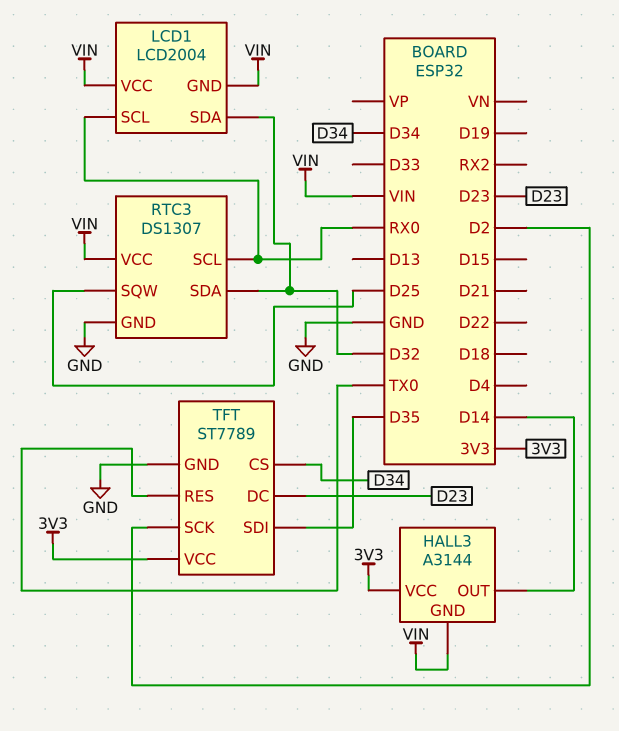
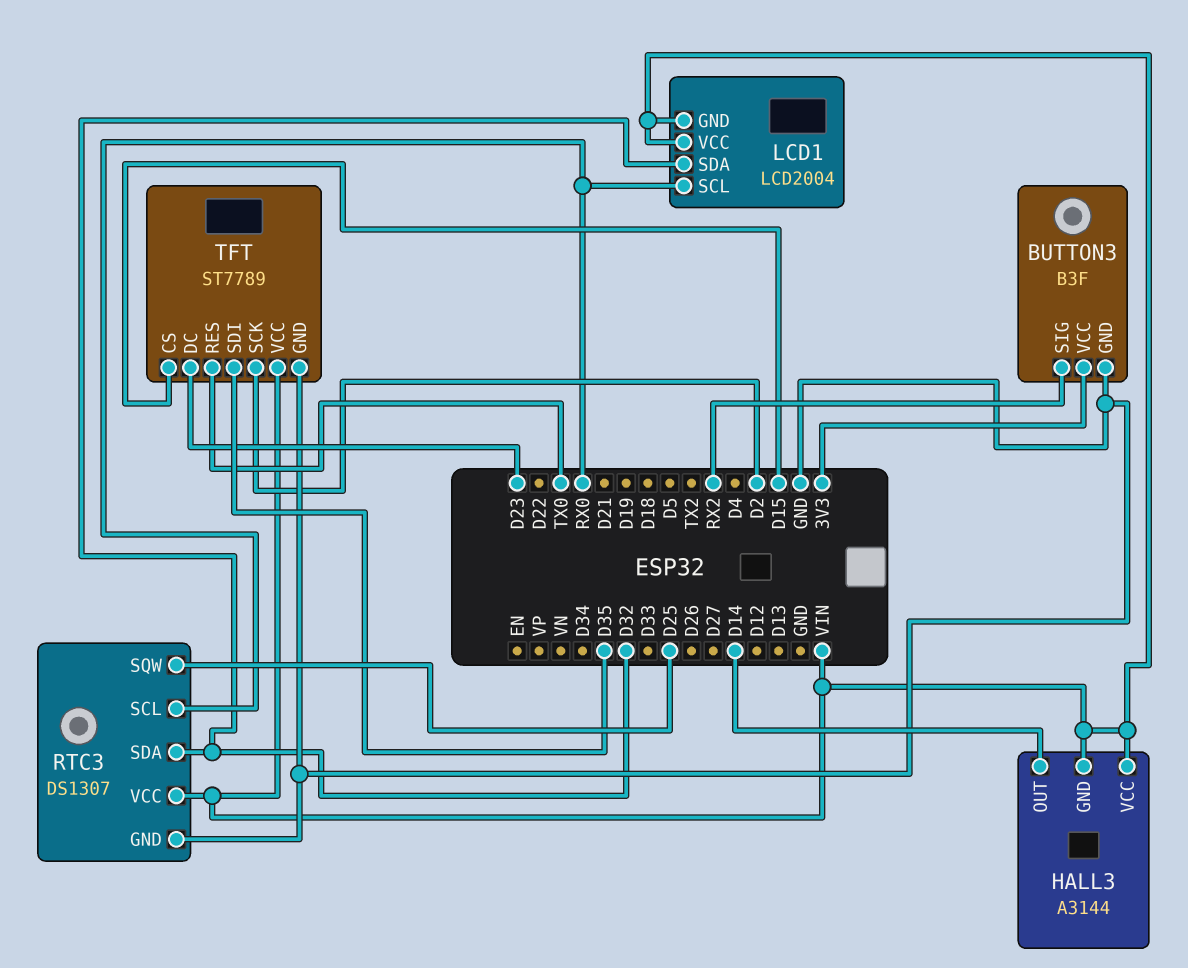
BUTTON3: none -> B3F
BUTTON3 pin GND: none -> GND
BUTTON3 pin SIG: none -> RX2
BUTTON3 pin VCC: none -> 3V3
HALL3 pin VCC: 3V3 -> VIN
TFT pin CS: D34 -> D15
TFT pin VCC: 3V3 -> VIN

